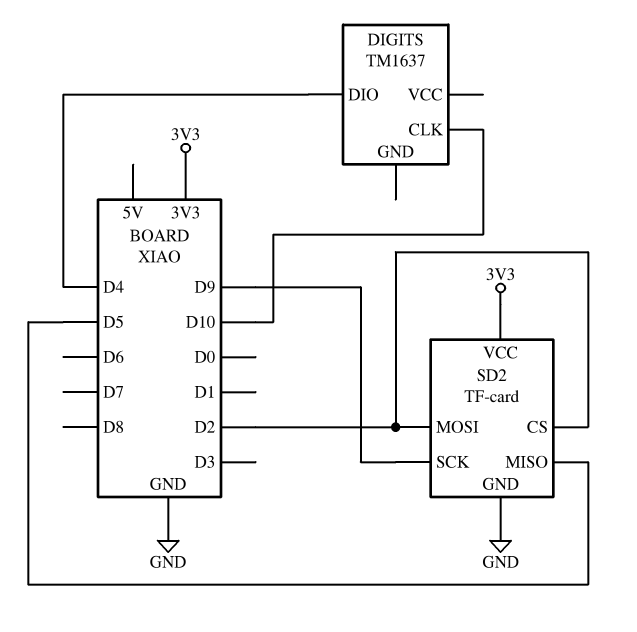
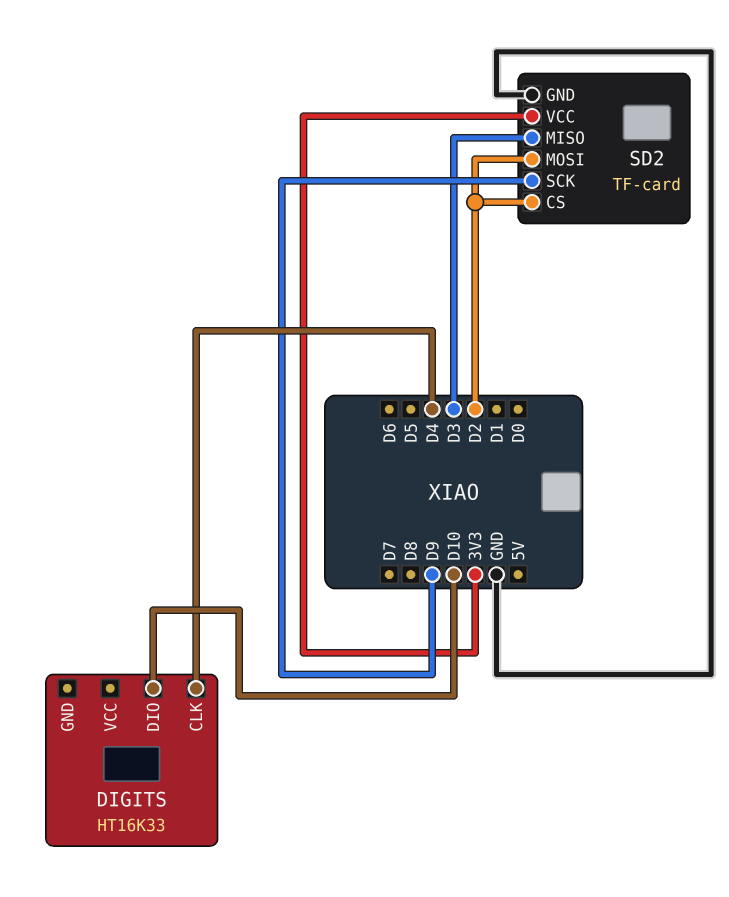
DIGITS: TM1637 -> HT16K33
DIGITS pin CLK: D10 -> D4
DIGITS pin DIO: D4 -> D10
SD2 pin MISO: D5 -> D3

